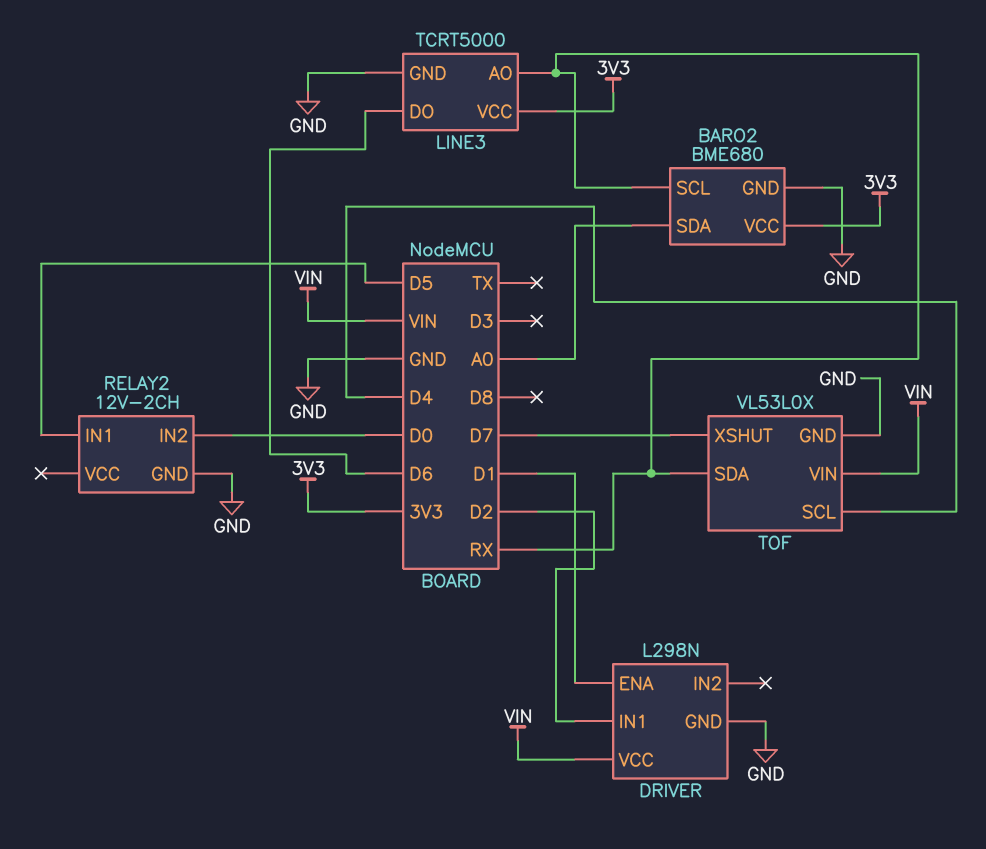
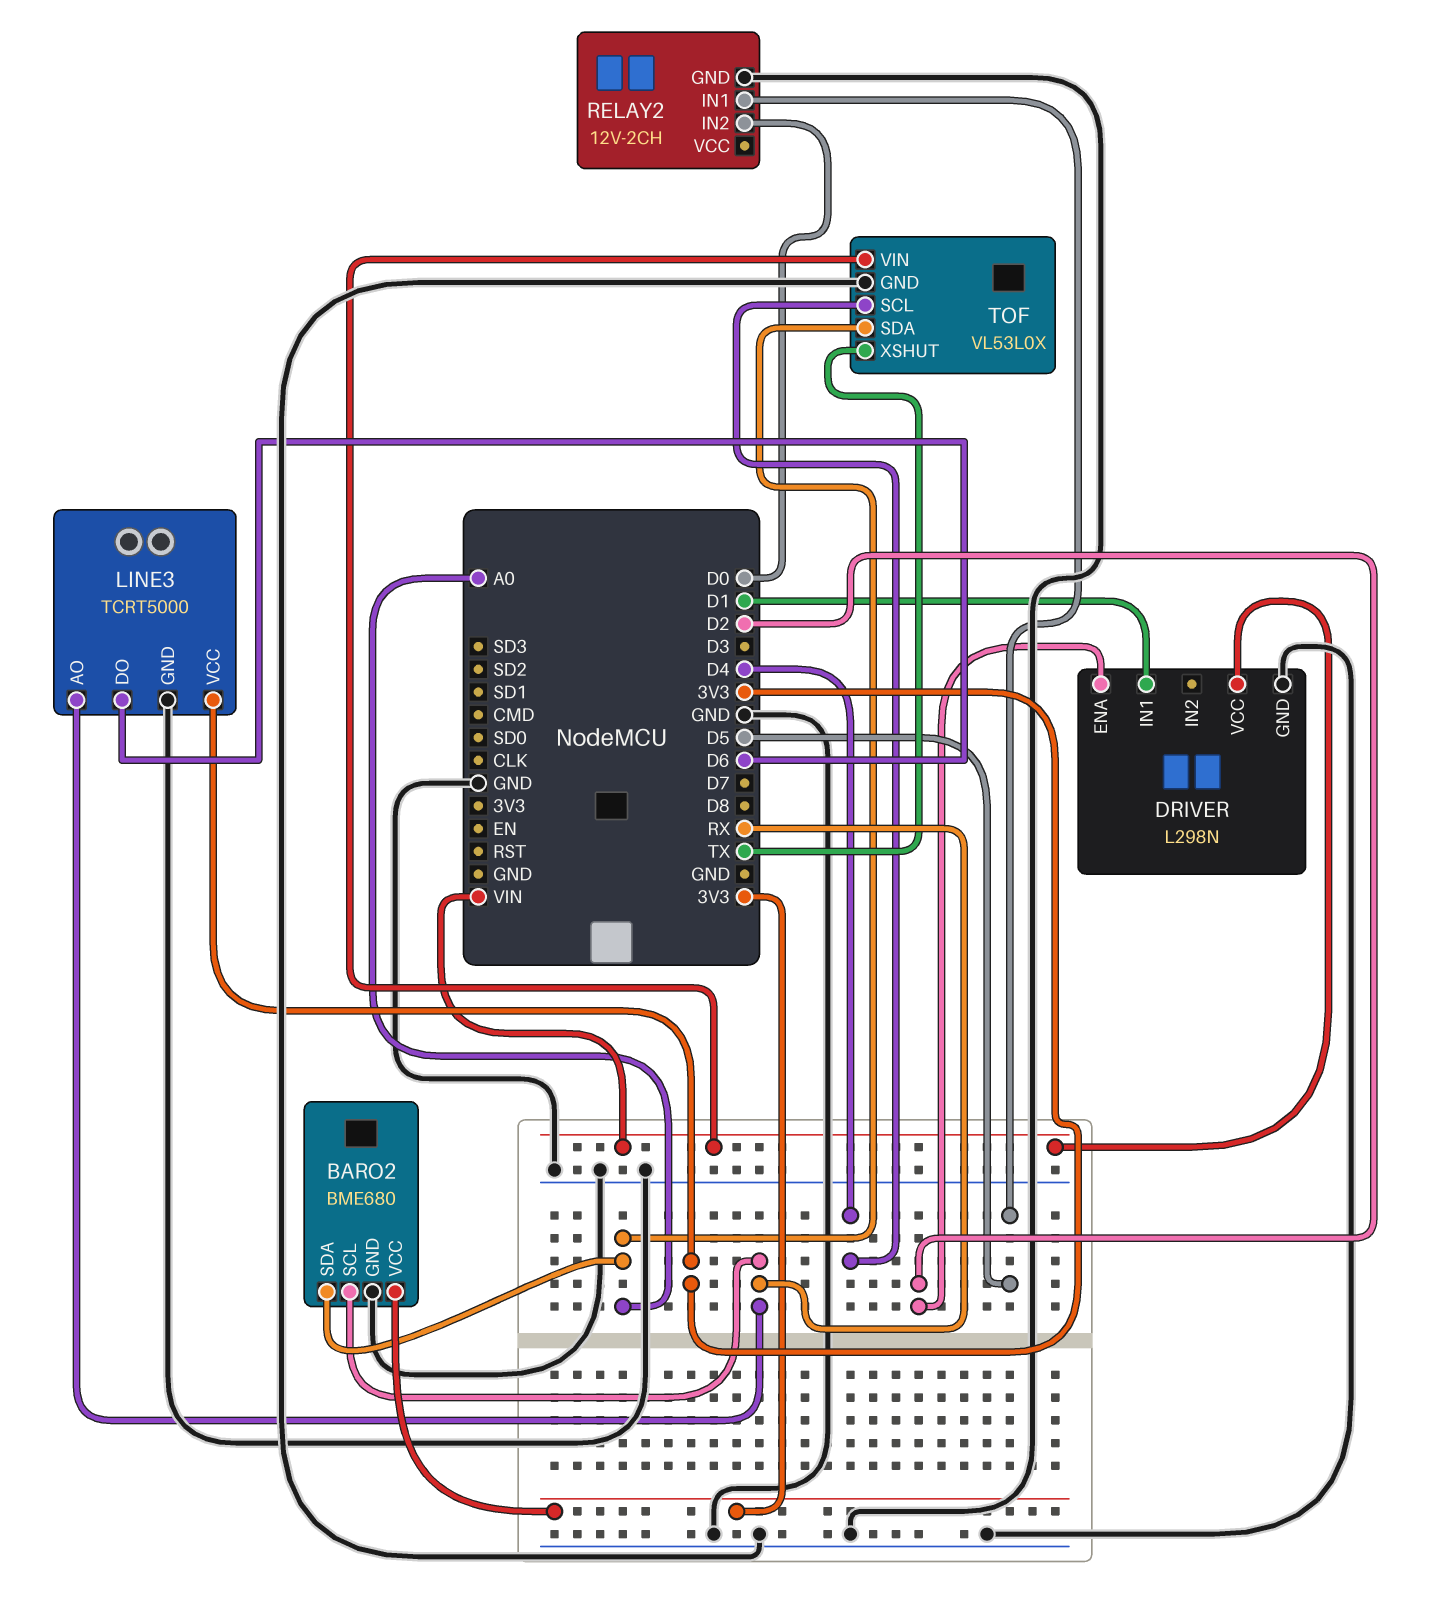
DRIVER pin ENA: D1 -> D2
DRIVER pin IN1: D2 -> D1
TOF pin SDA: RX -> A0
TOF pin XSHUT: D7 -> TX

